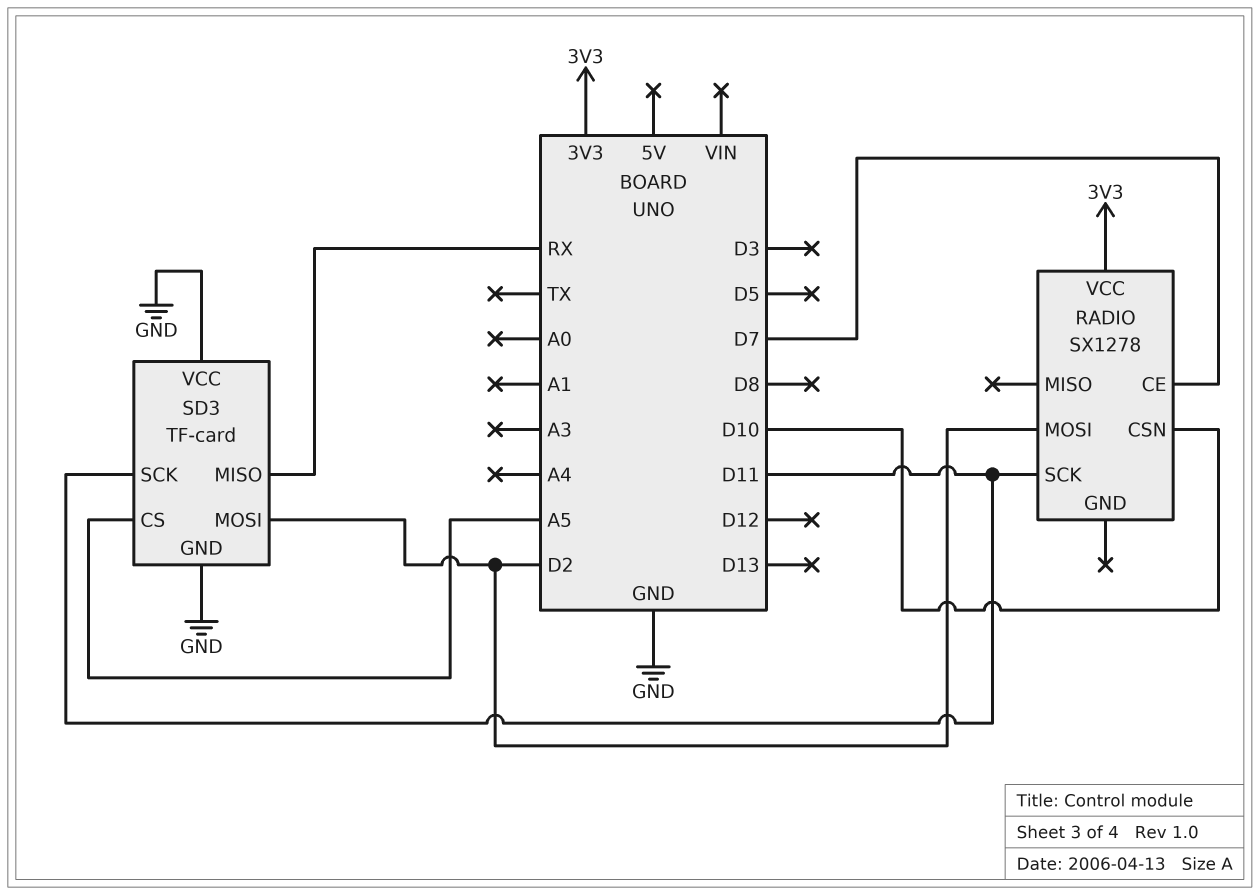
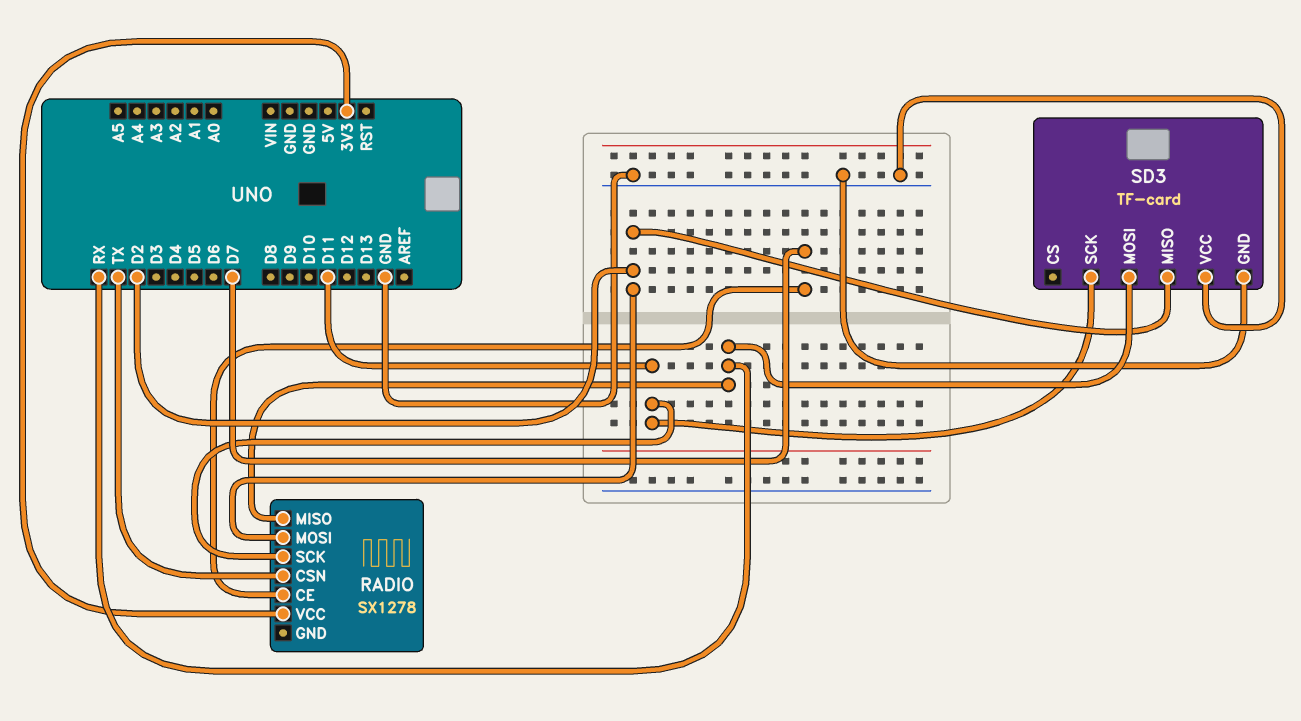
RADIO pin CSN: D10 -> TX
RADIO pin MISO: none -> RX
SD3 pin CS: A5 -> none
SD3 pin MISO: RX -> D2
SD3 pin MOSI: D2 -> RX

